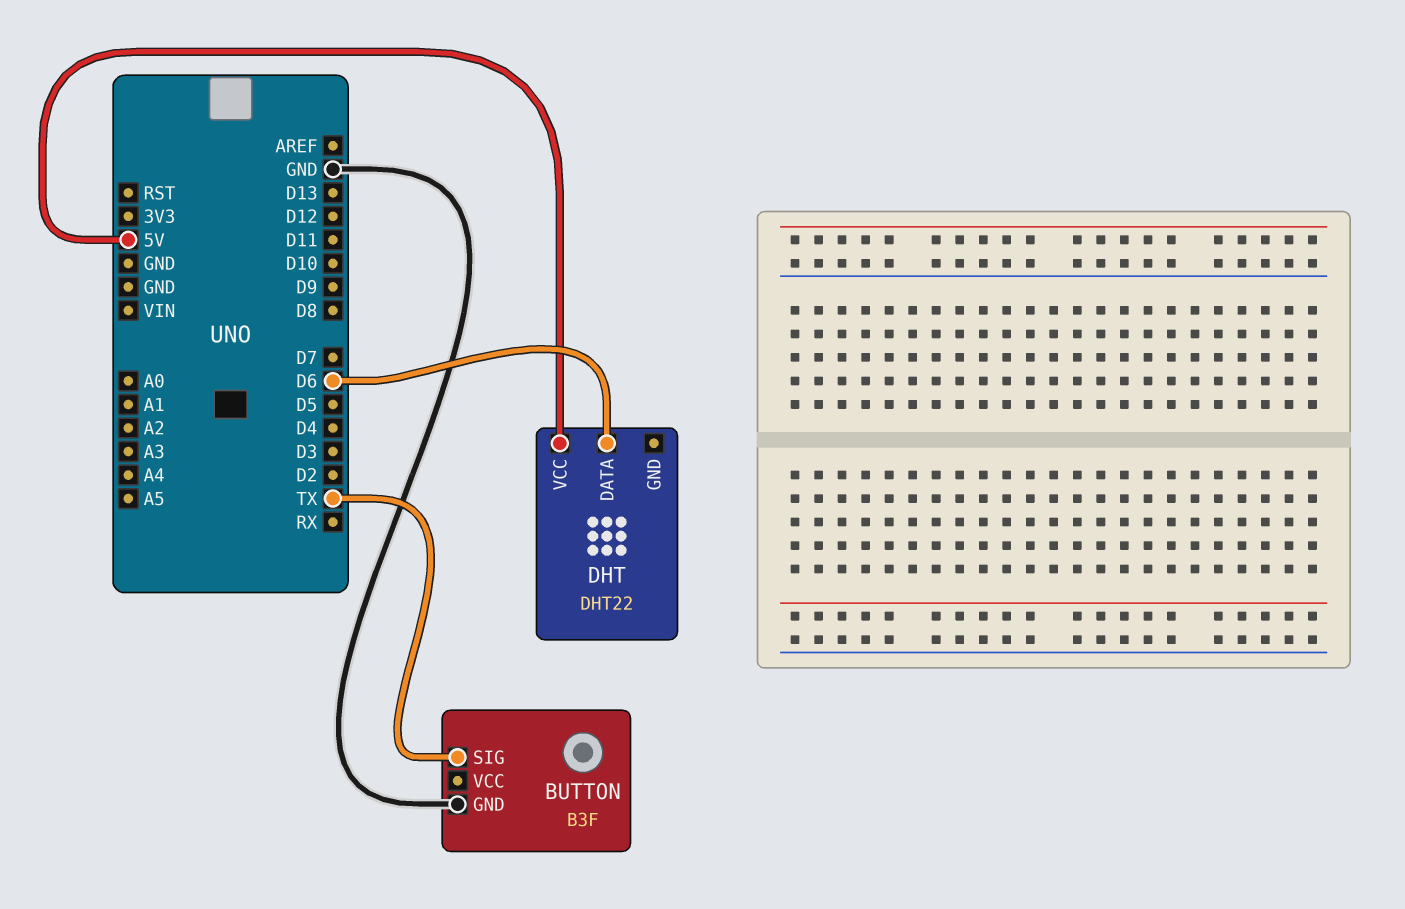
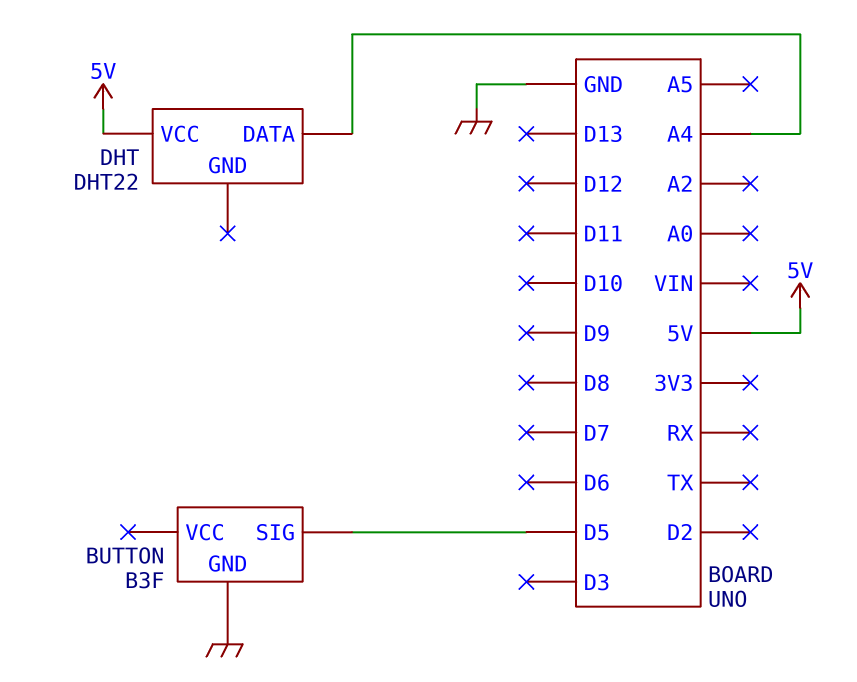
BUTTON pin SIG: TX -> D5
DHT pin DATA: D6 -> A4

